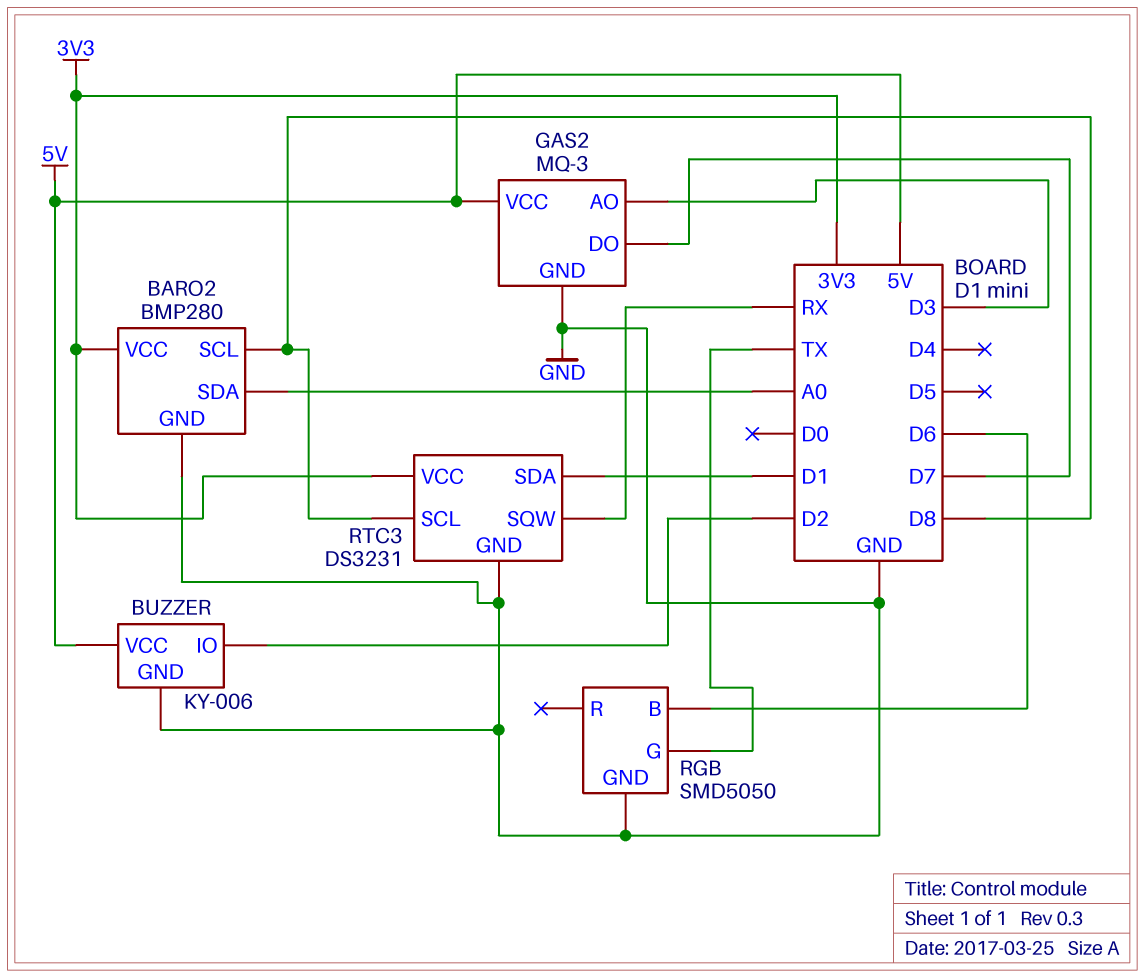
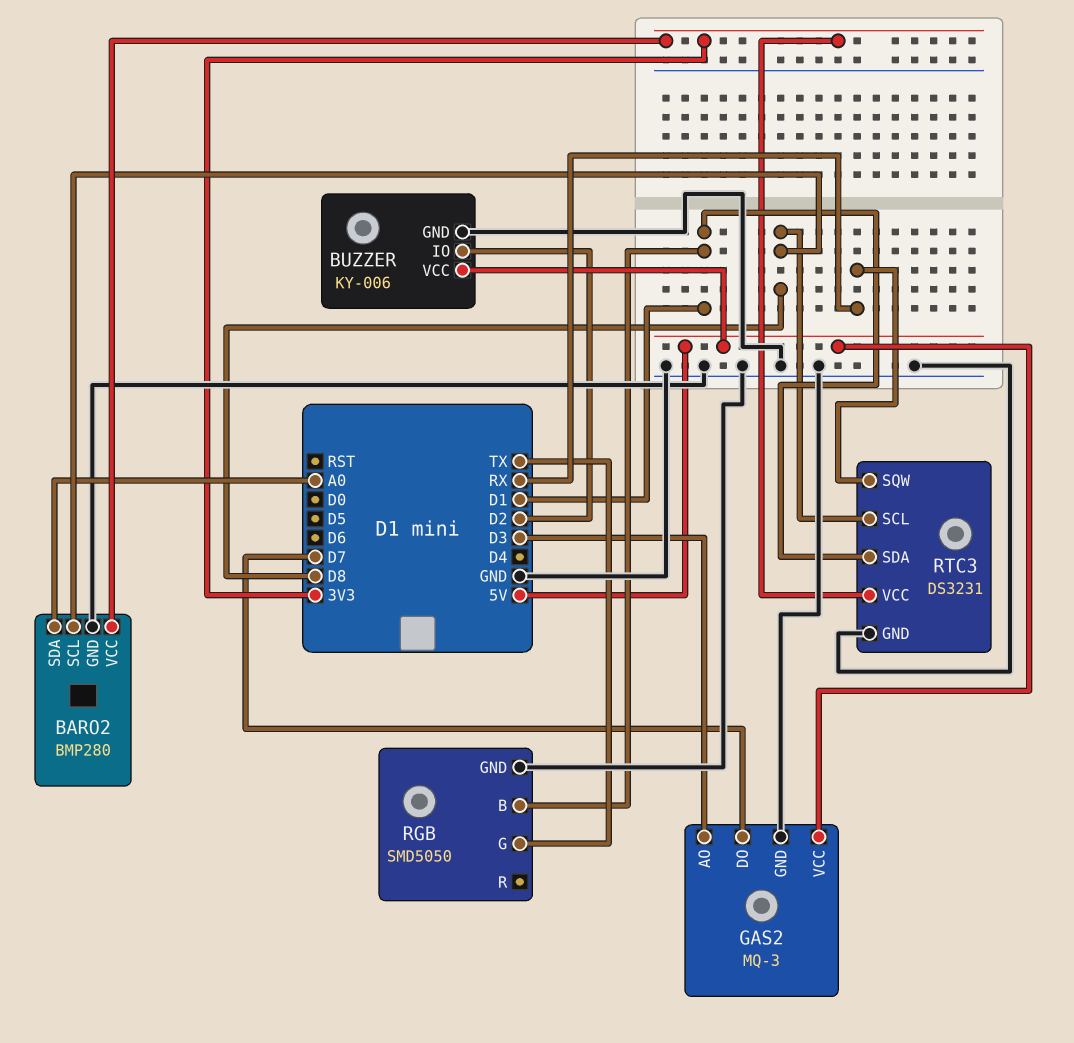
RGB pin B: D6 -> D1

